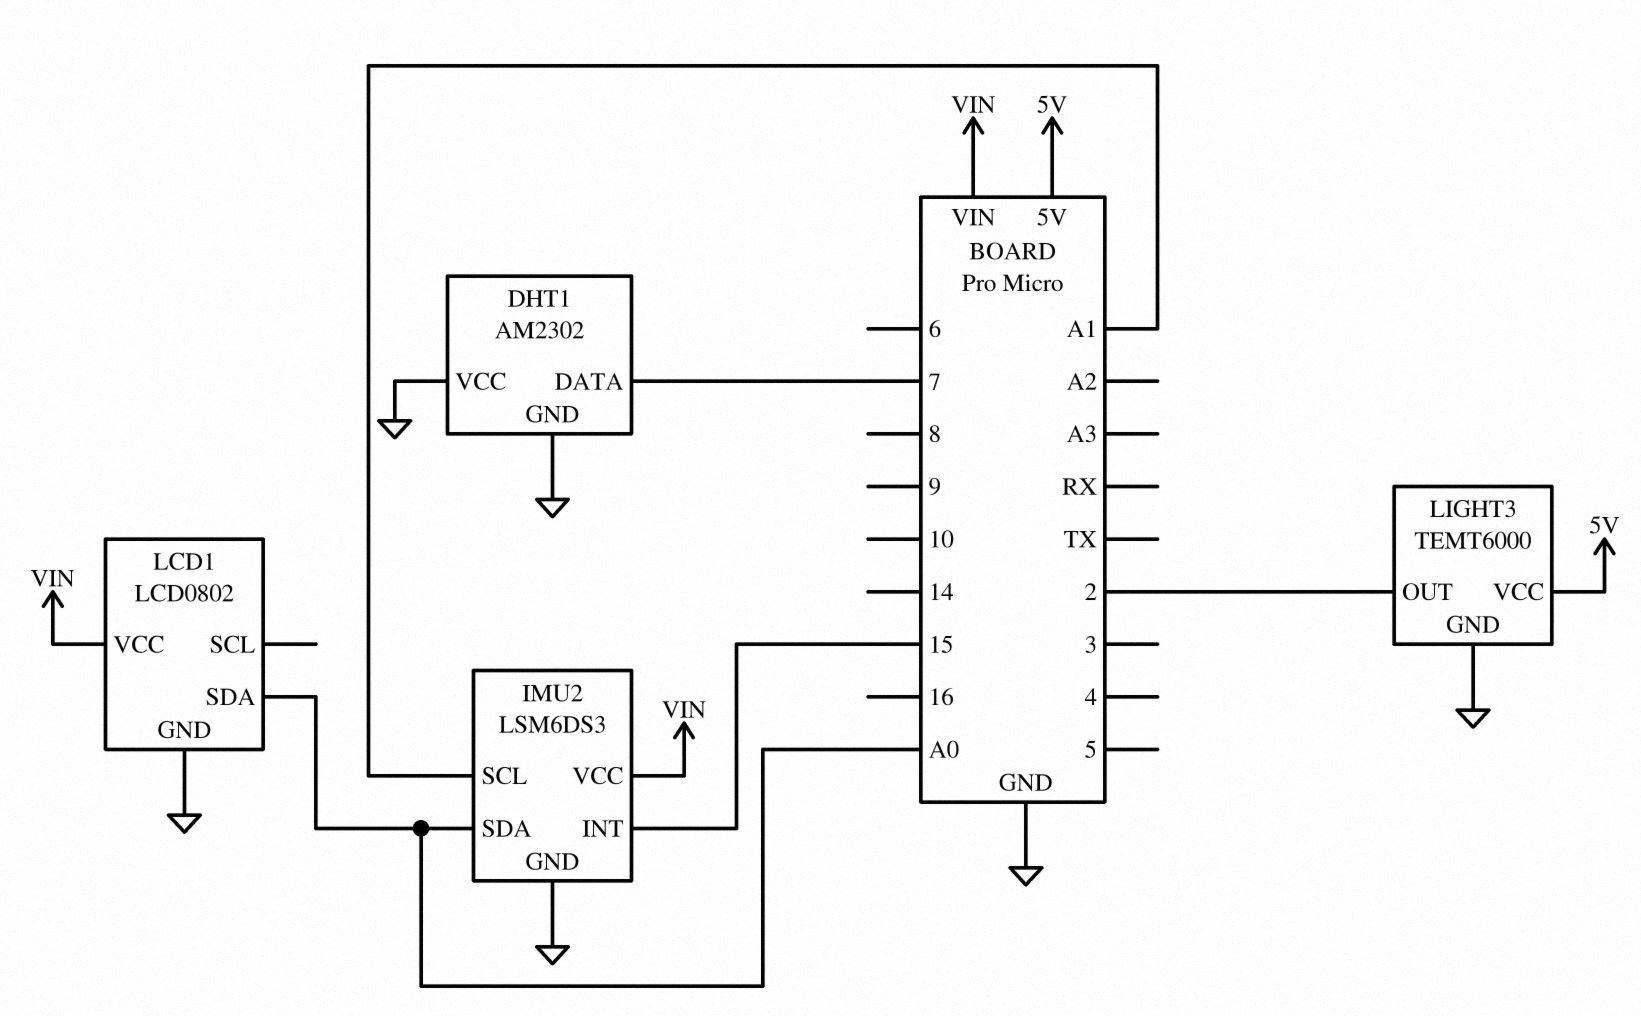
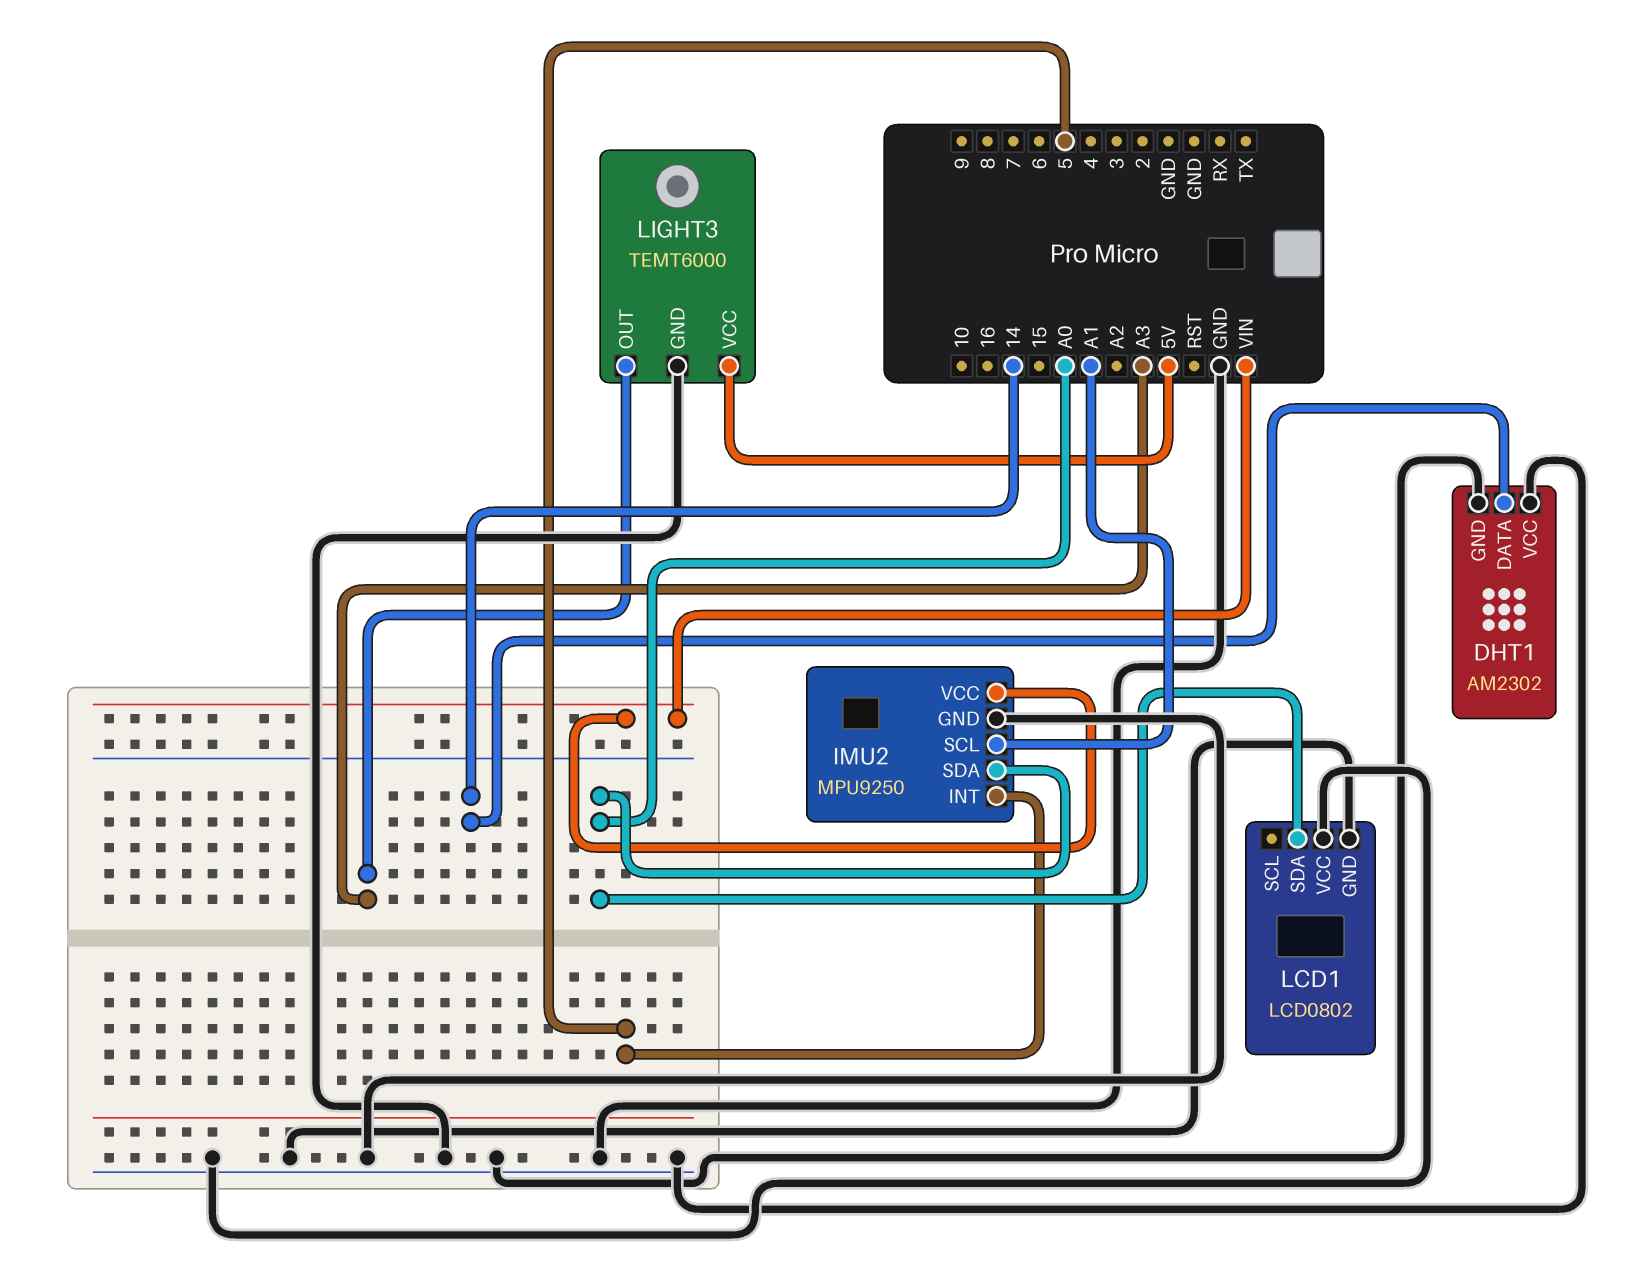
DHT1 pin DATA: 7 -> 14
IMU2: LSM6DS3 -> MPU9250
IMU2 pin INT: 15 -> 5
LCD1 pin VCC: VIN -> GND
LIGHT3 pin OUT: 2 -> A3

